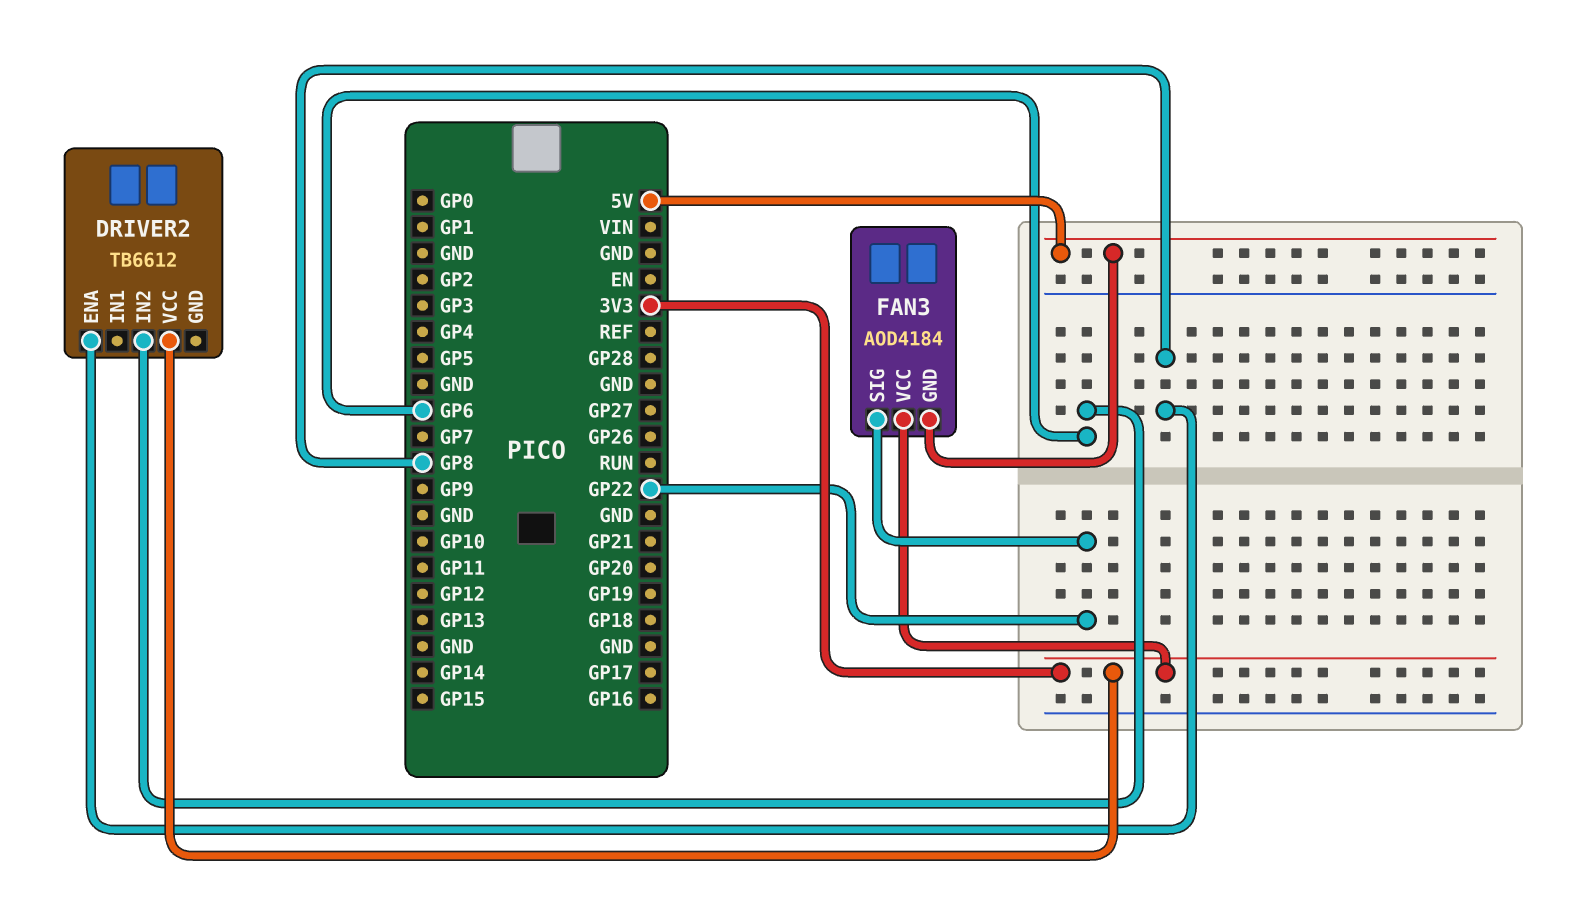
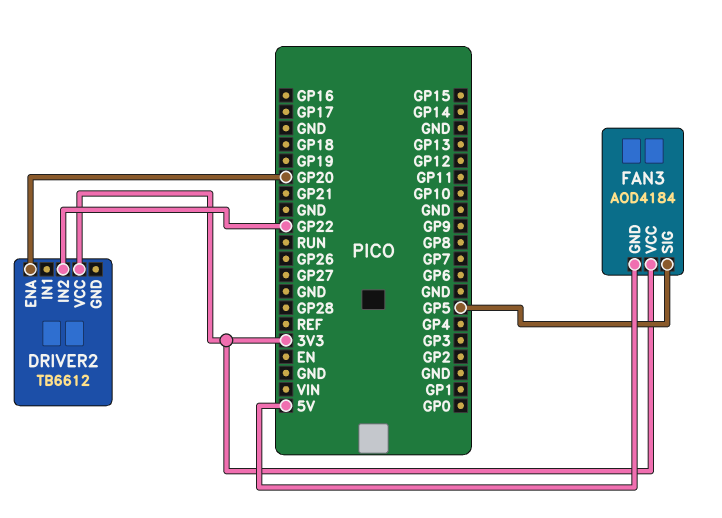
DRIVER2 pin ENA: GP8 -> GP20
DRIVER2 pin IN2: GP6 -> GP22
FAN3 pin SIG: GP22 -> GP5

